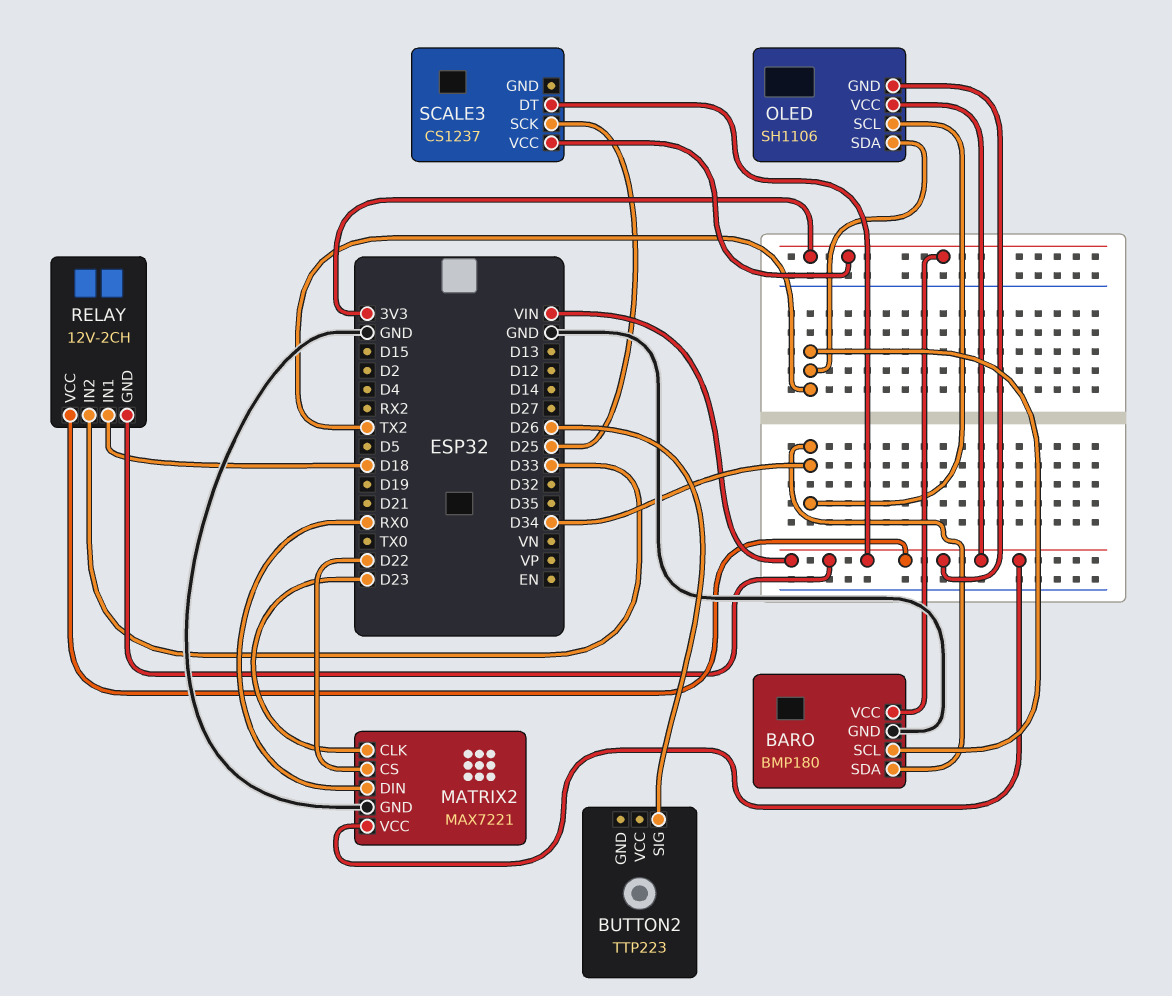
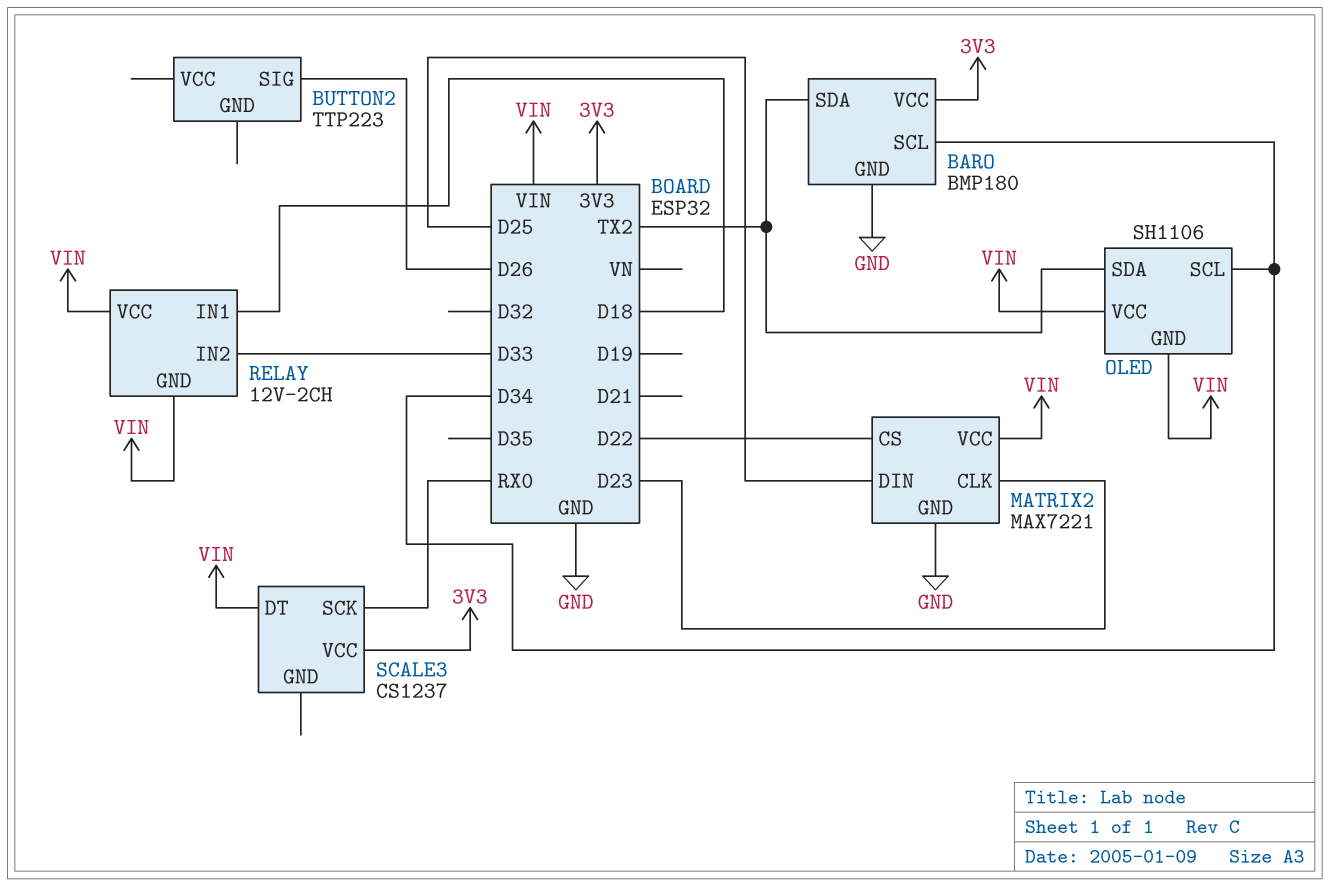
BARO pin SCL: TX2 -> D34
BARO pin SDA: D34 -> TX2
MATRIX2 pin DIN: RX0 -> D25
SCALE3 pin SCK: D25 -> RX0

